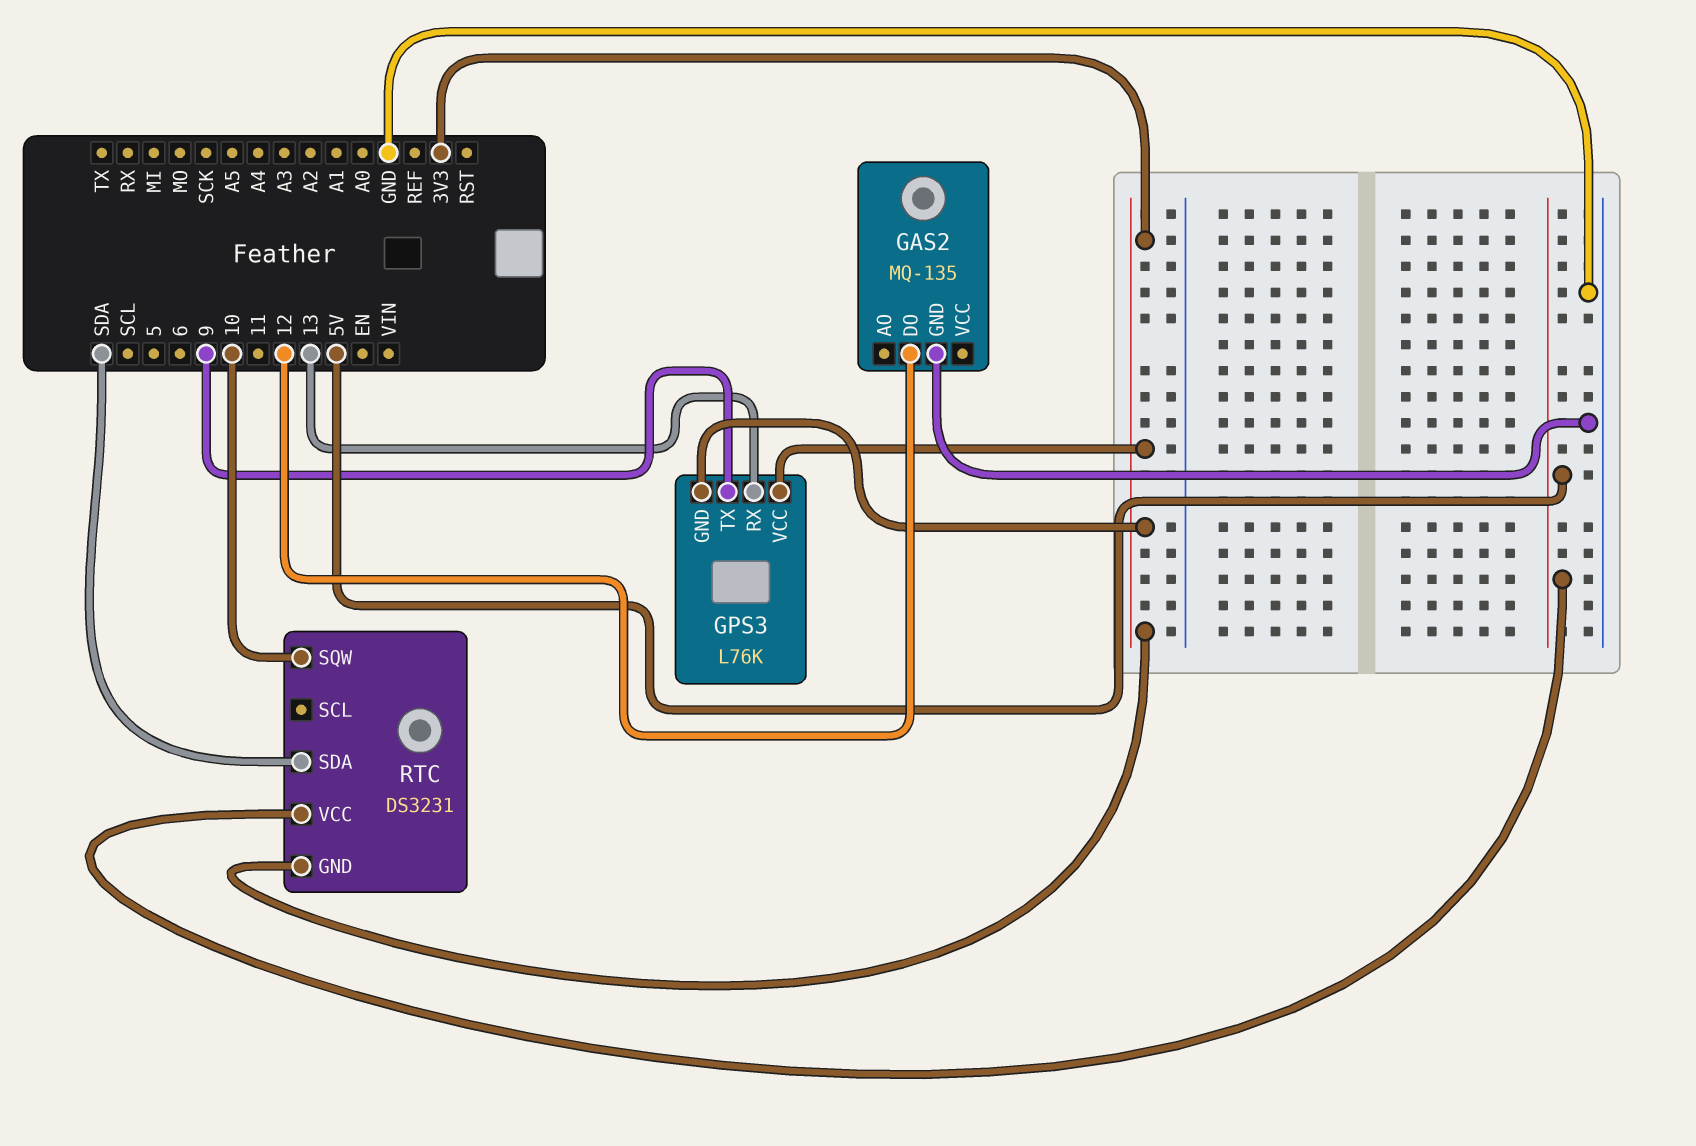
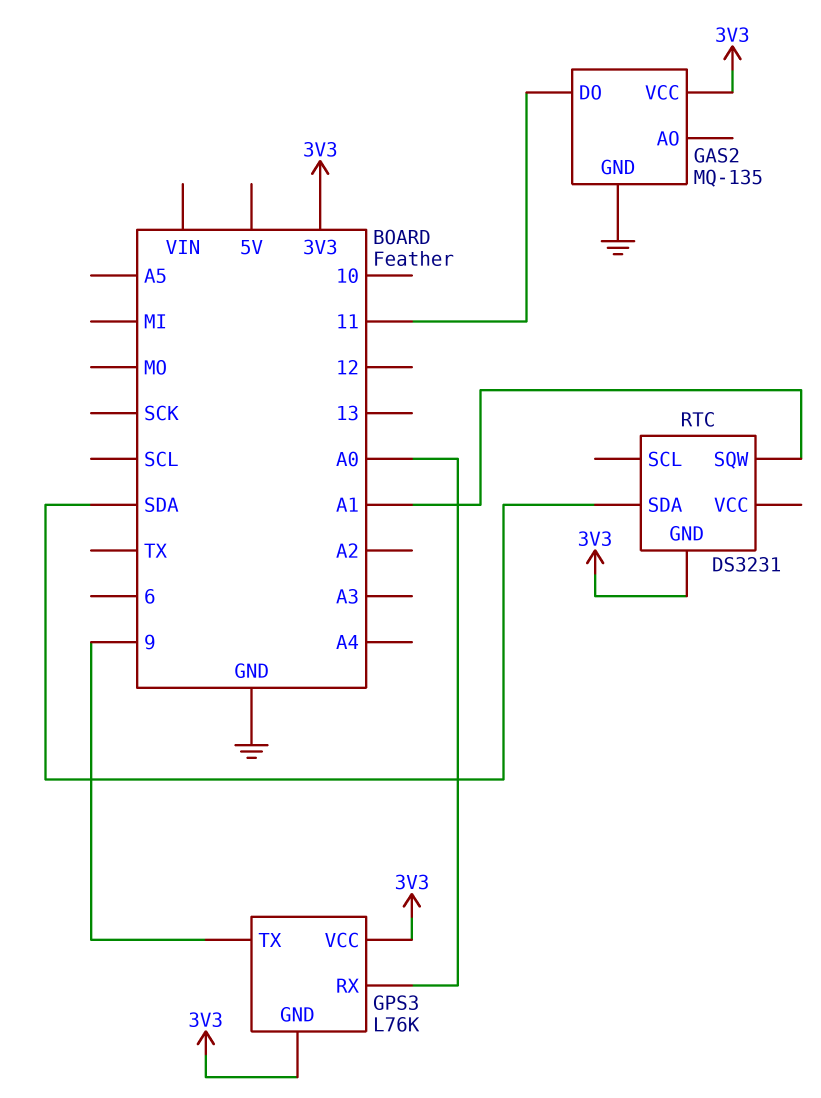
GAS2 pin DO: 12 -> 11
GAS2 pin VCC: none -> 3V3
GPS3 pin RX: 13 -> A0
RTC pin SQW: 10 -> A1
RTC pin VCC: 5V -> none

